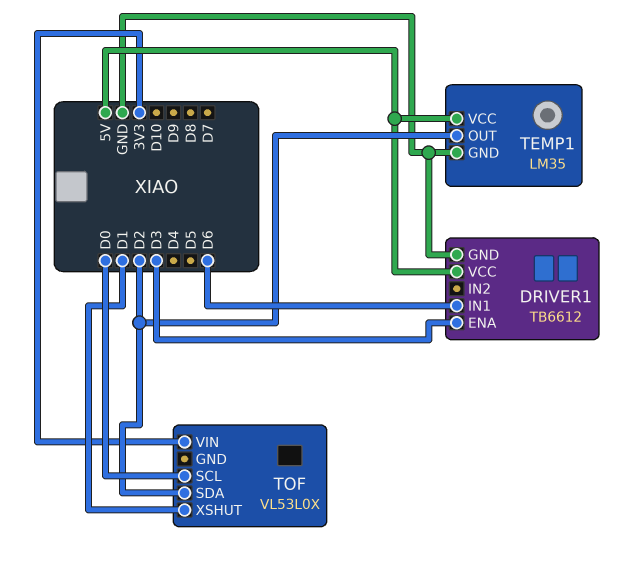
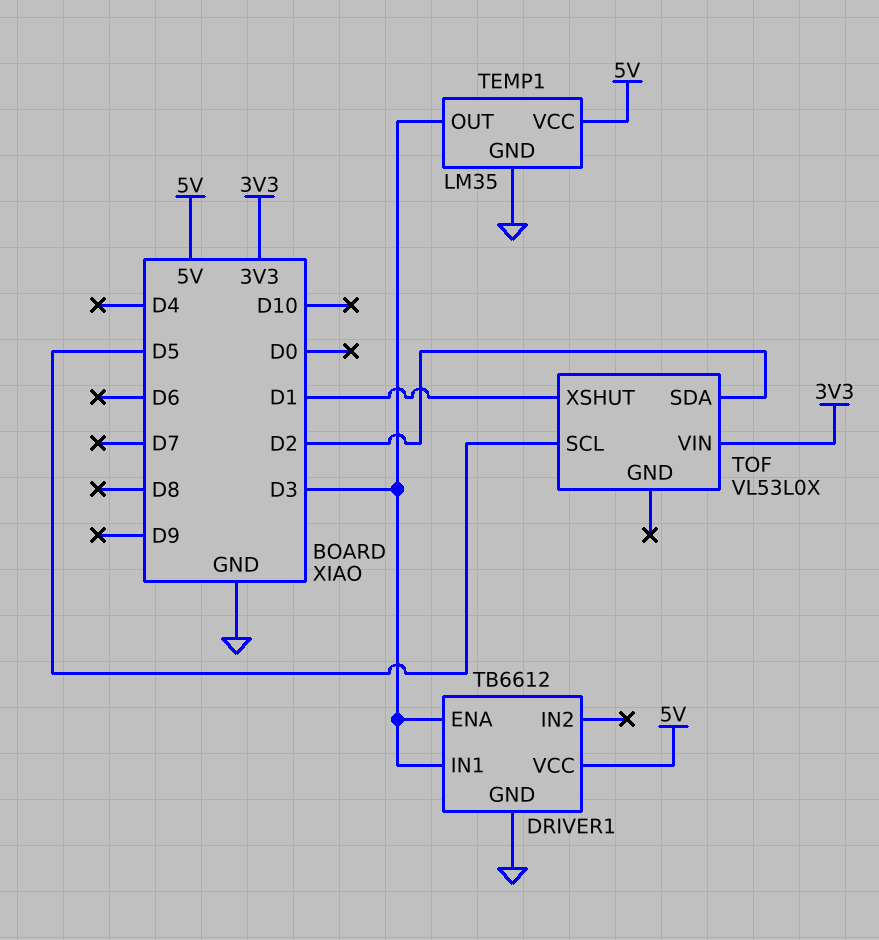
DRIVER1 pin IN1: D6 -> D3
TEMP1 pin OUT: D2 -> D3
TOF pin SCL: D0 -> D5

